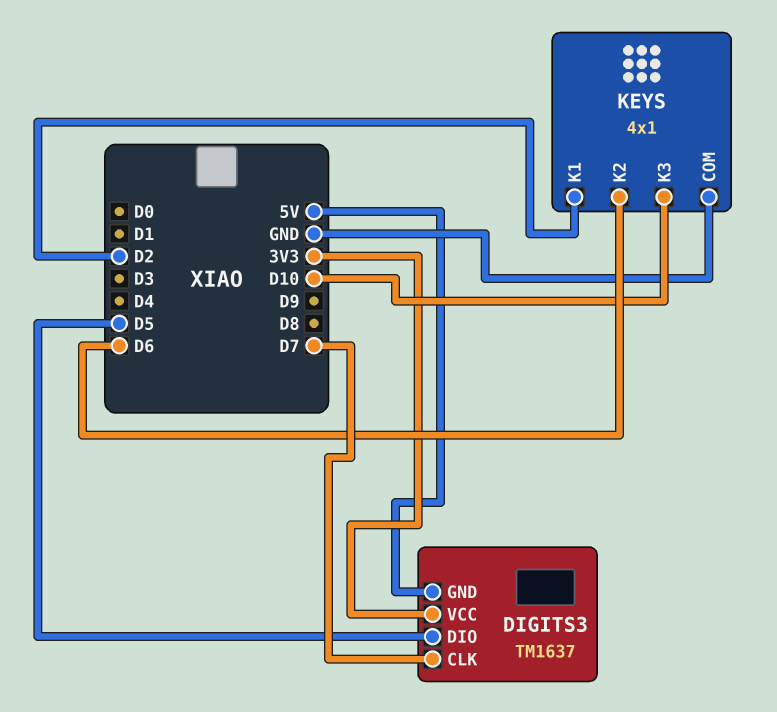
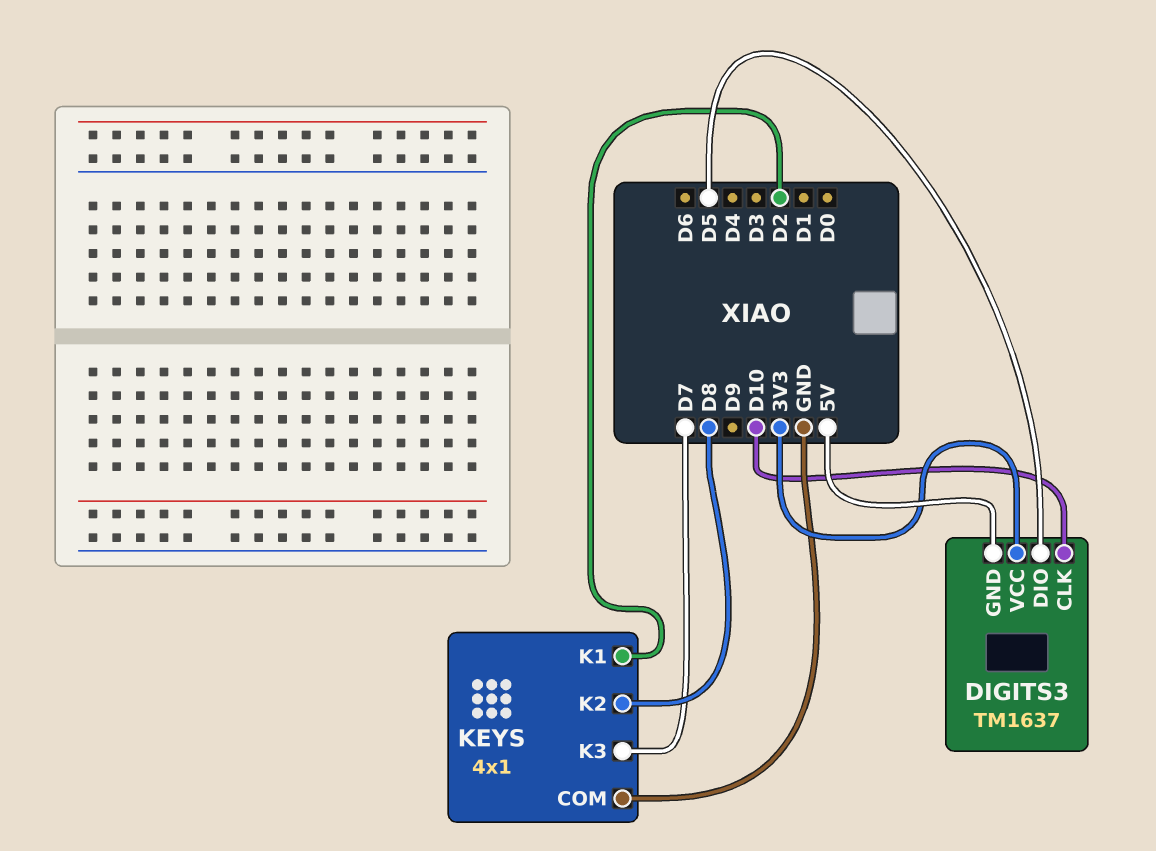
DIGITS3 pin CLK: D7 -> D10
KEYS pin K2: D6 -> D8
KEYS pin K3: D10 -> D7

